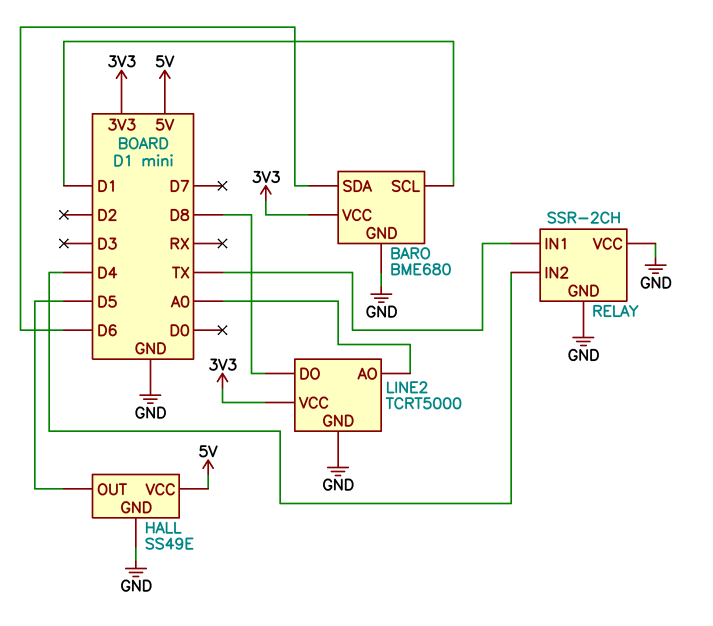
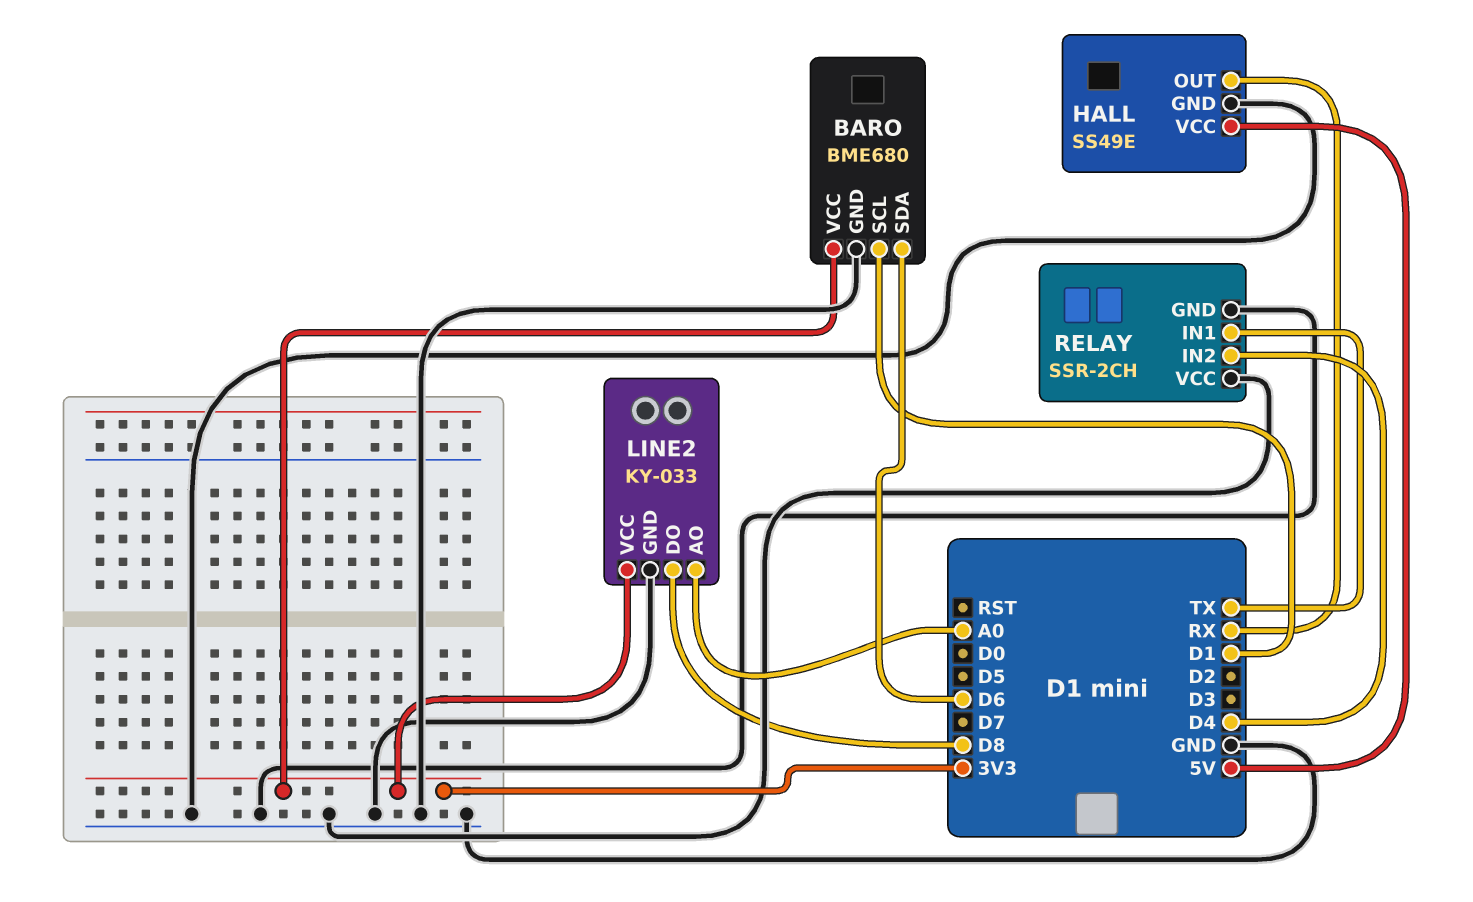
HALL pin OUT: D5 -> RX
LINE2: TCRT5000 -> KY-033

